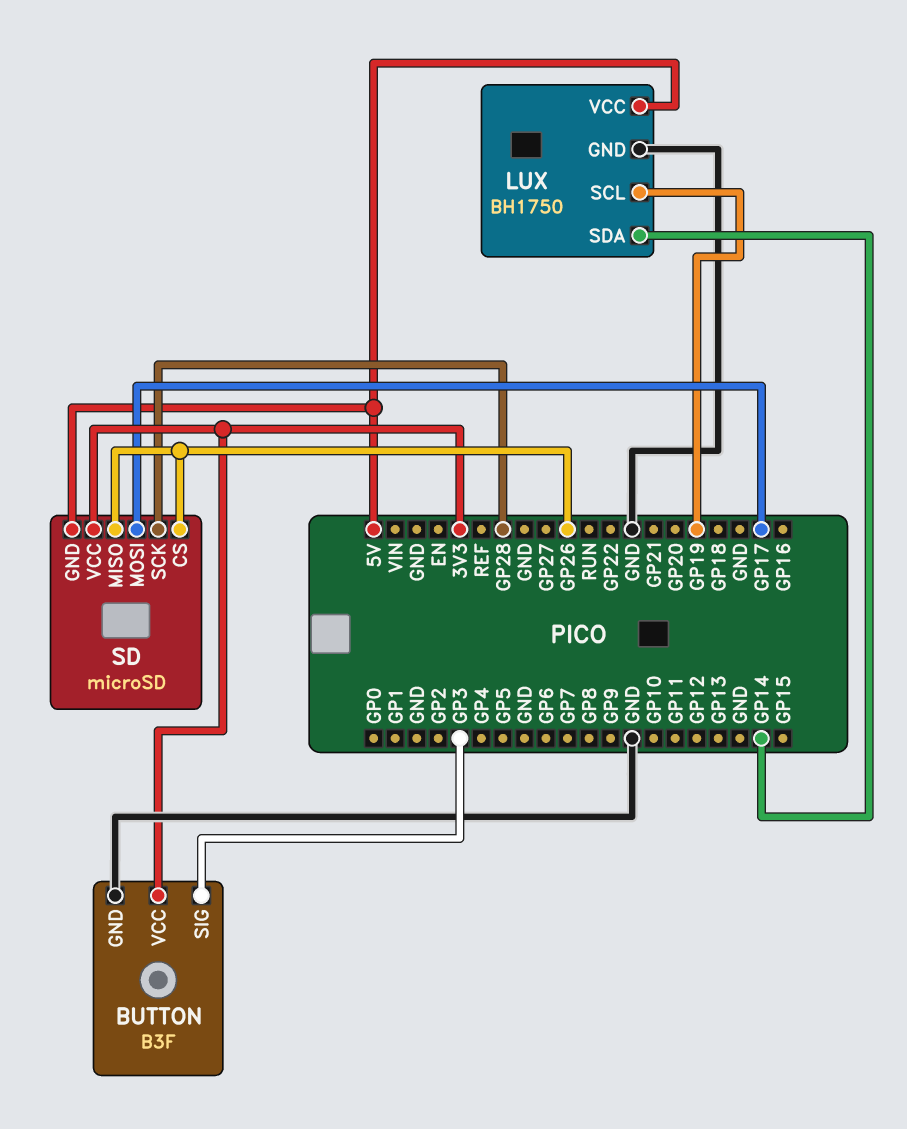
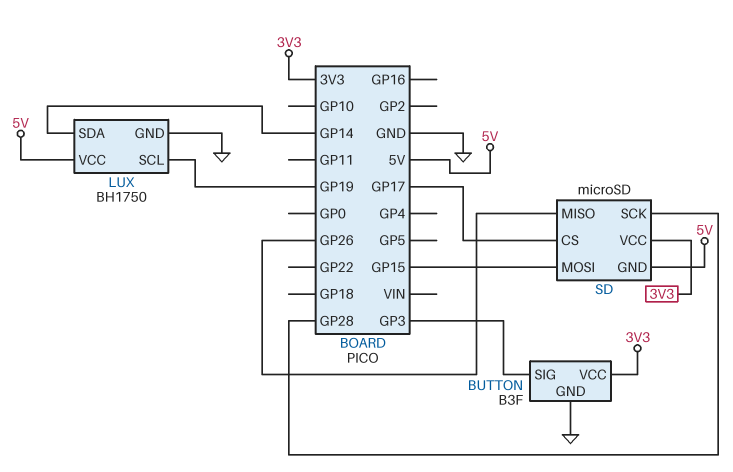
SD pin CS: GP26 -> GP17
SD pin MOSI: GP17 -> GP15

